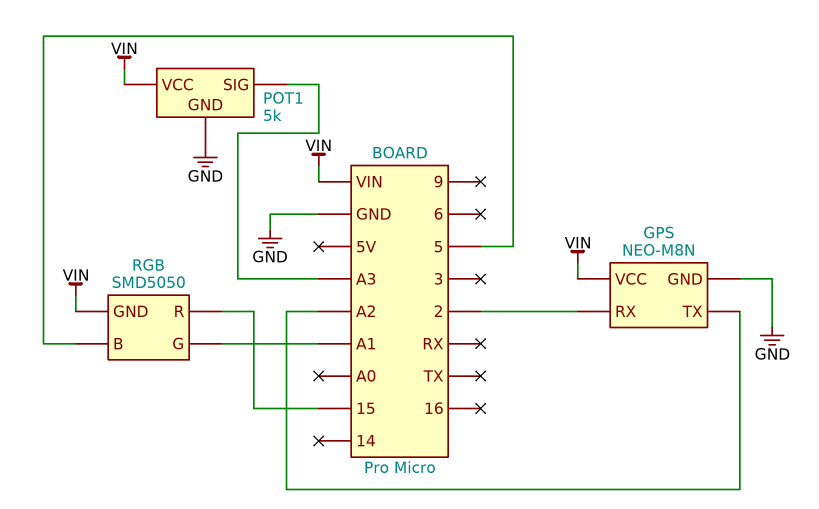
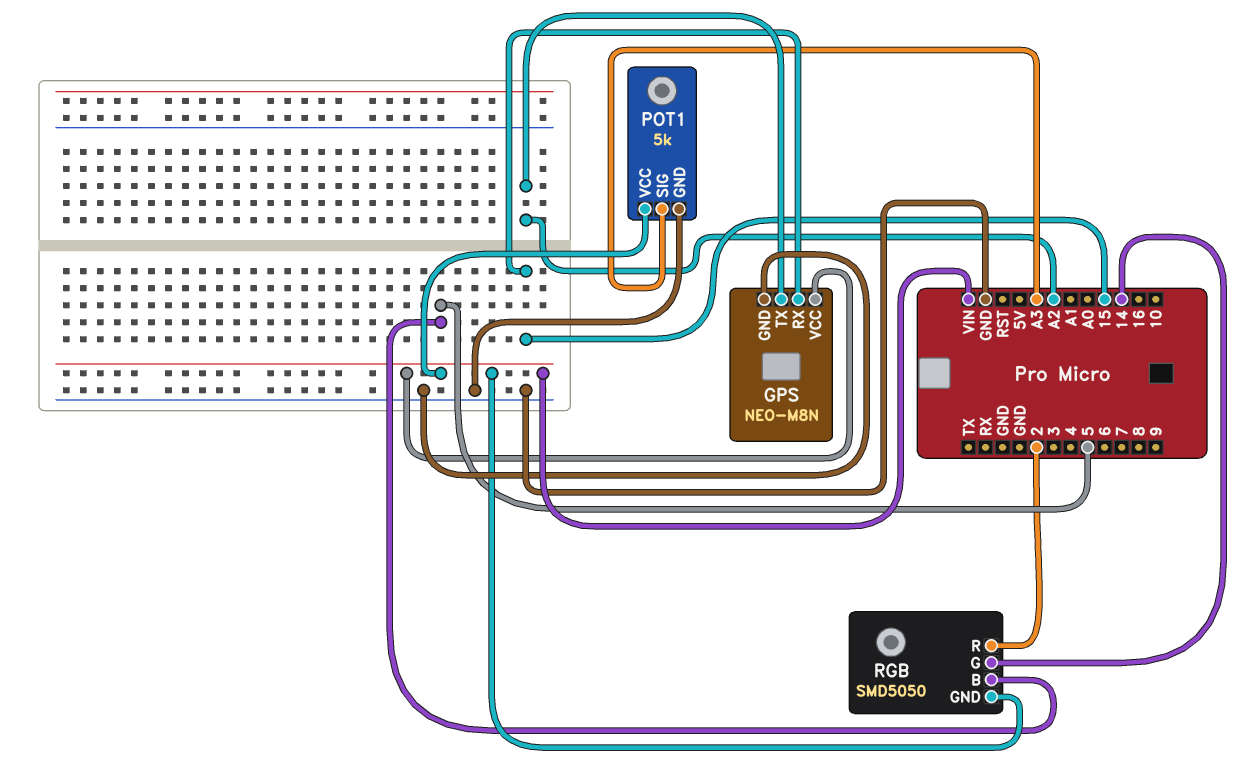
GPS pin RX: 2 -> 15
RGB pin G: A1 -> 14
RGB pin R: 15 -> 2

